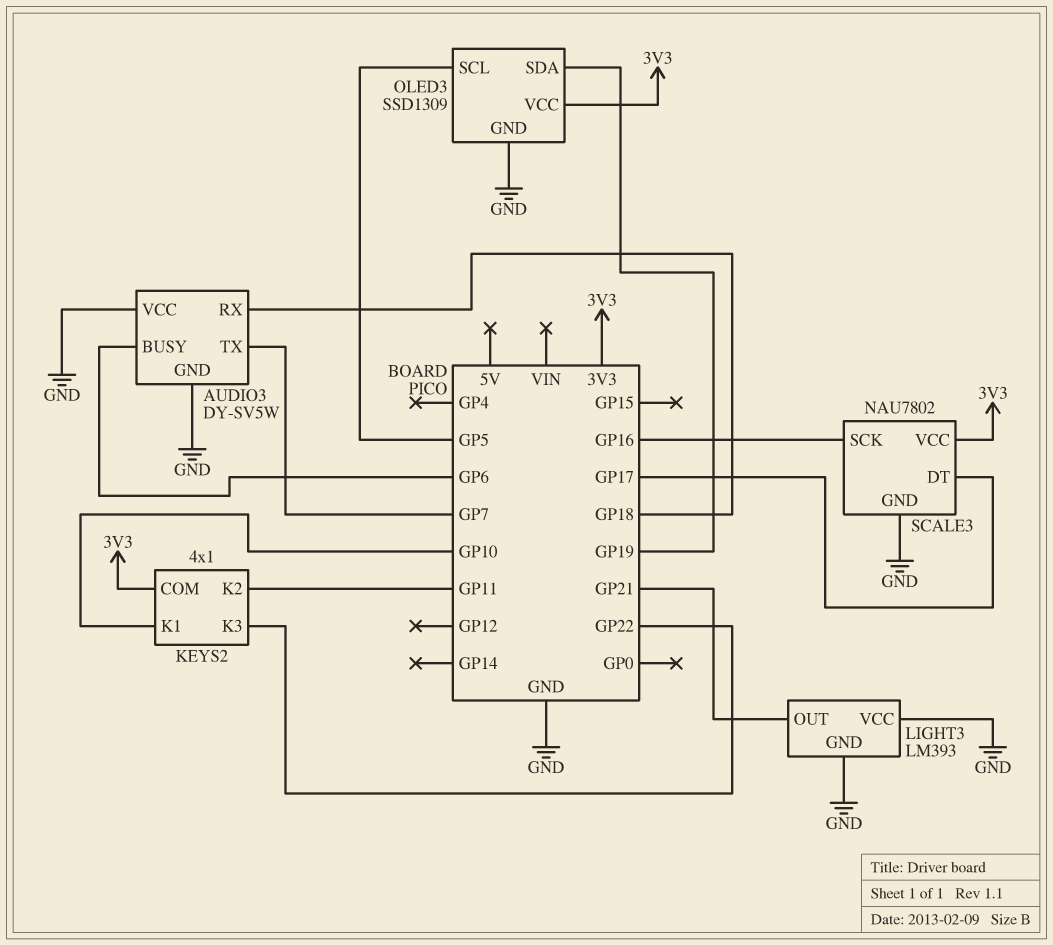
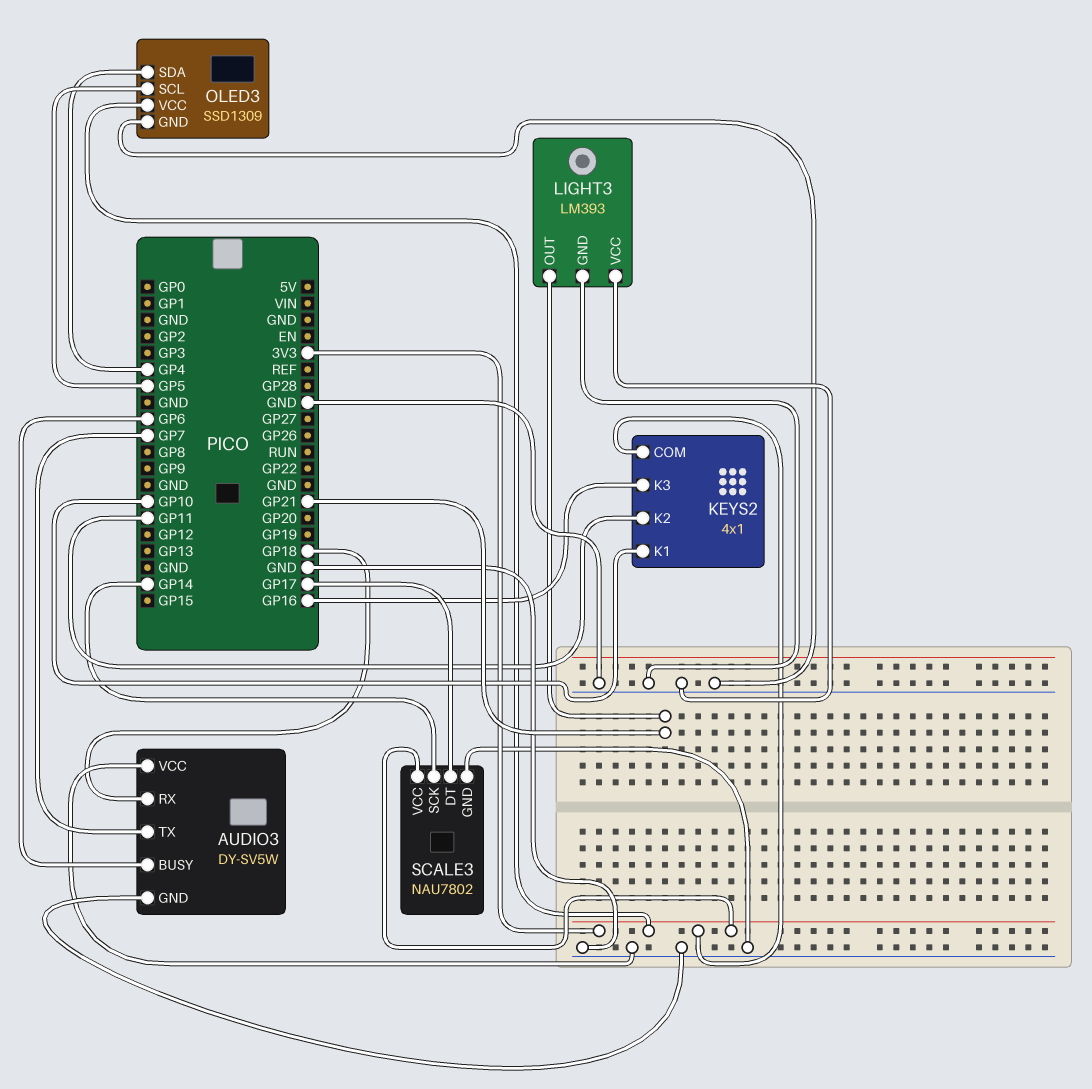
KEYS2 pin K3: GP22 -> GP16
OLED3 pin SDA: GP19 -> GP4
SCALE3 pin SCK: GP16 -> GP14

